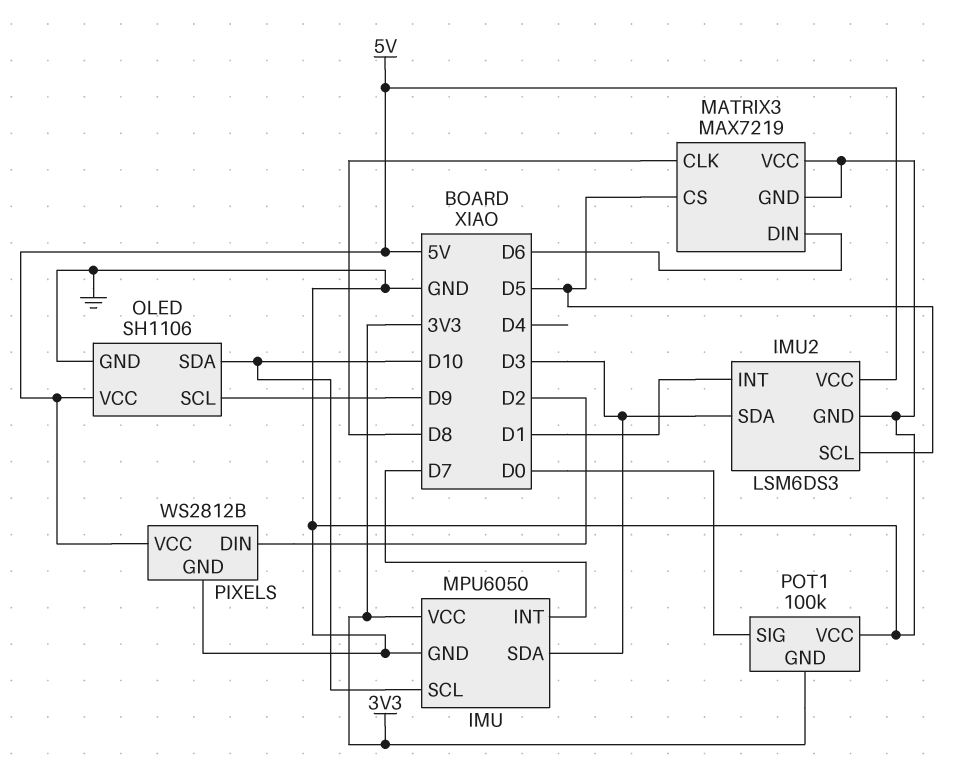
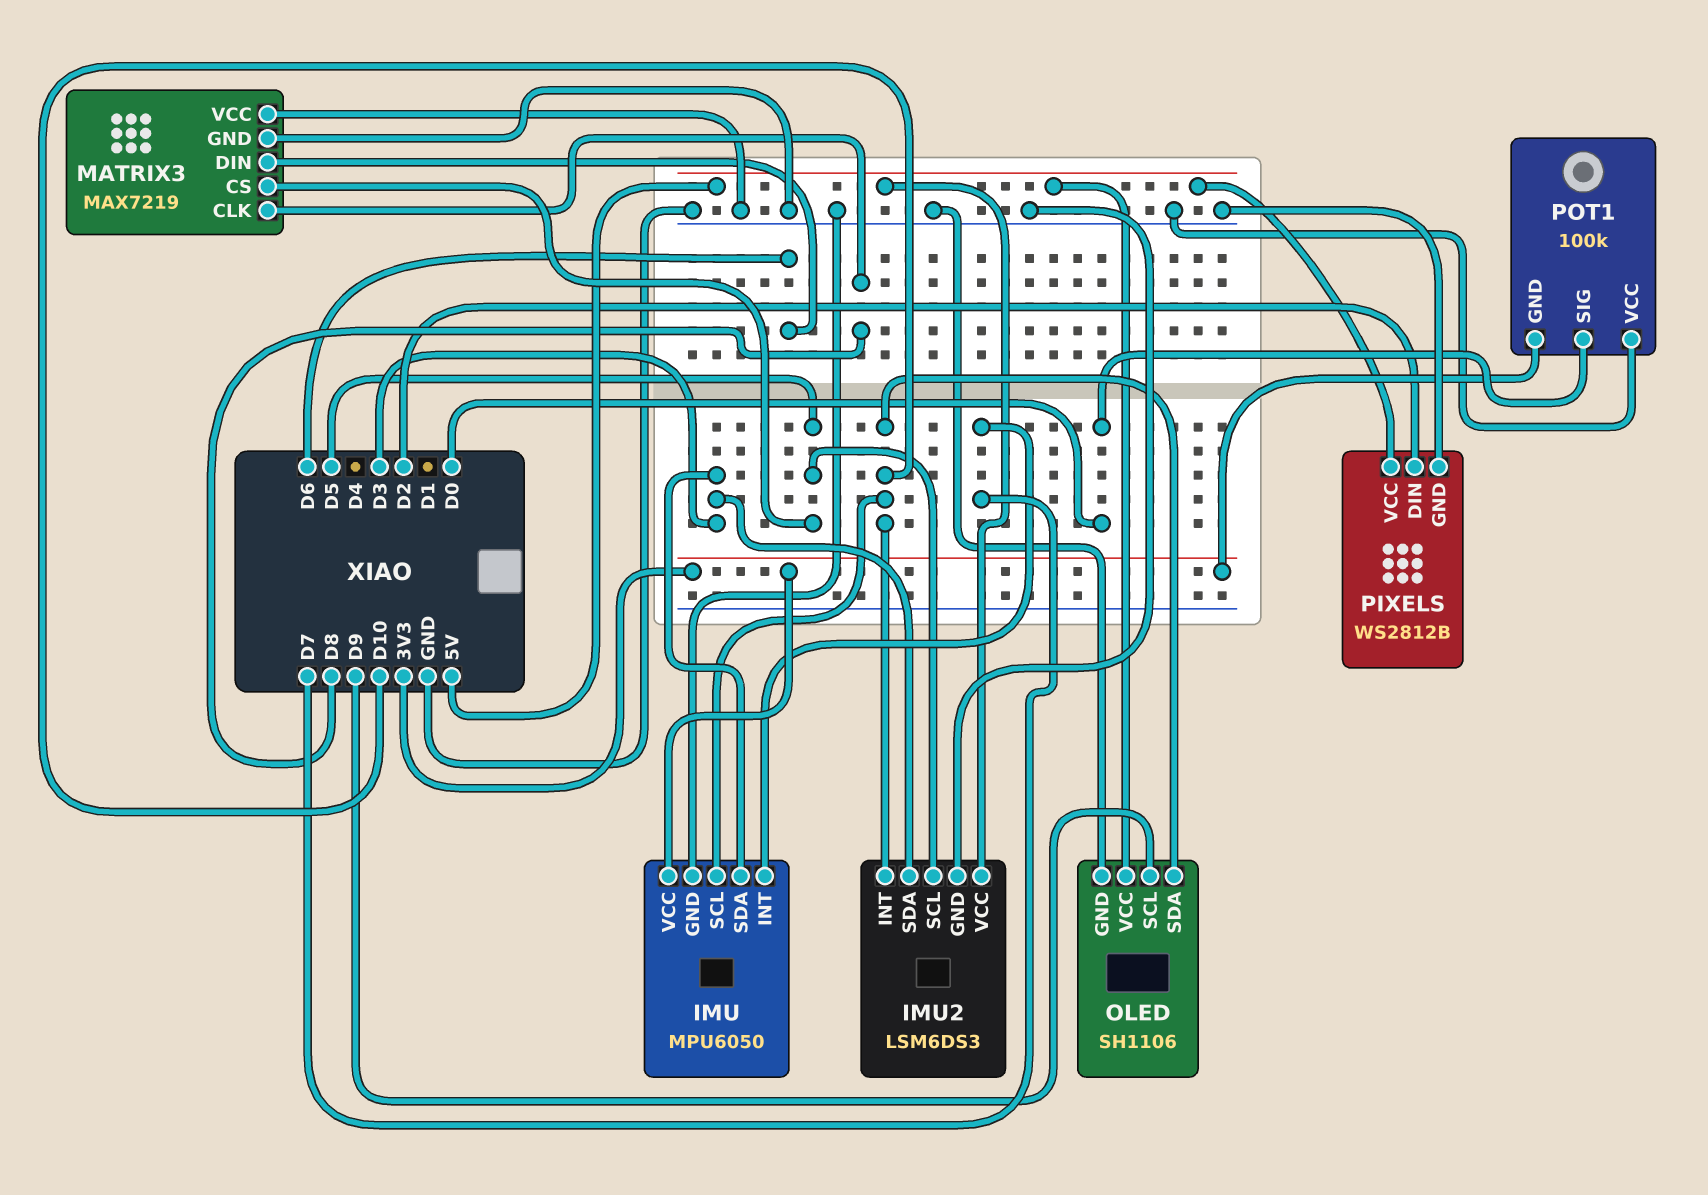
IMU2 pin INT: D1 -> D10

